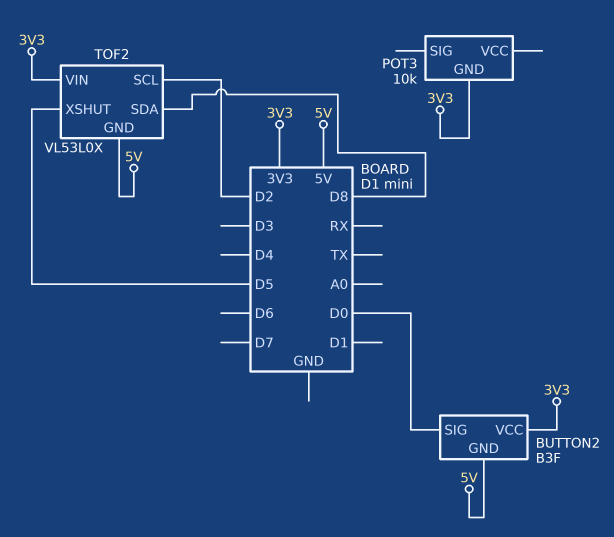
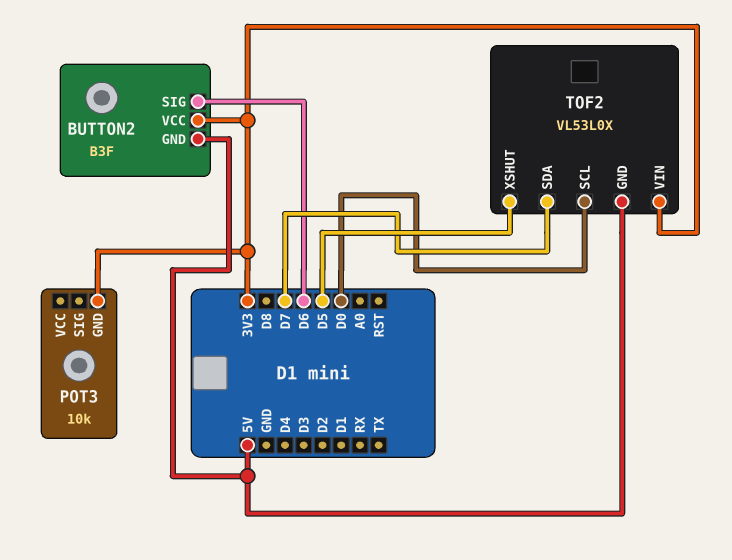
BUTTON2 pin SIG: D0 -> D6
TOF2 pin SCL: D2 -> D0
TOF2 pin SDA: D8 -> D7

